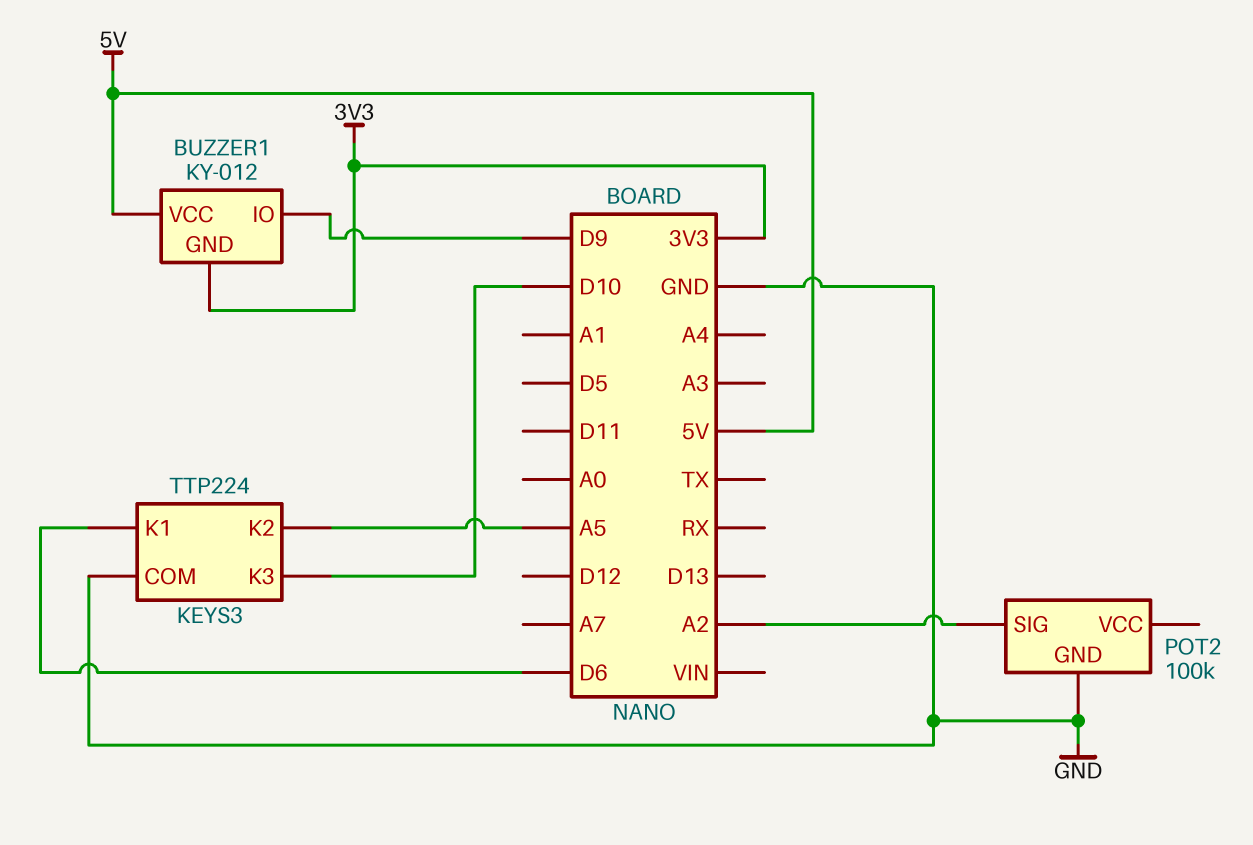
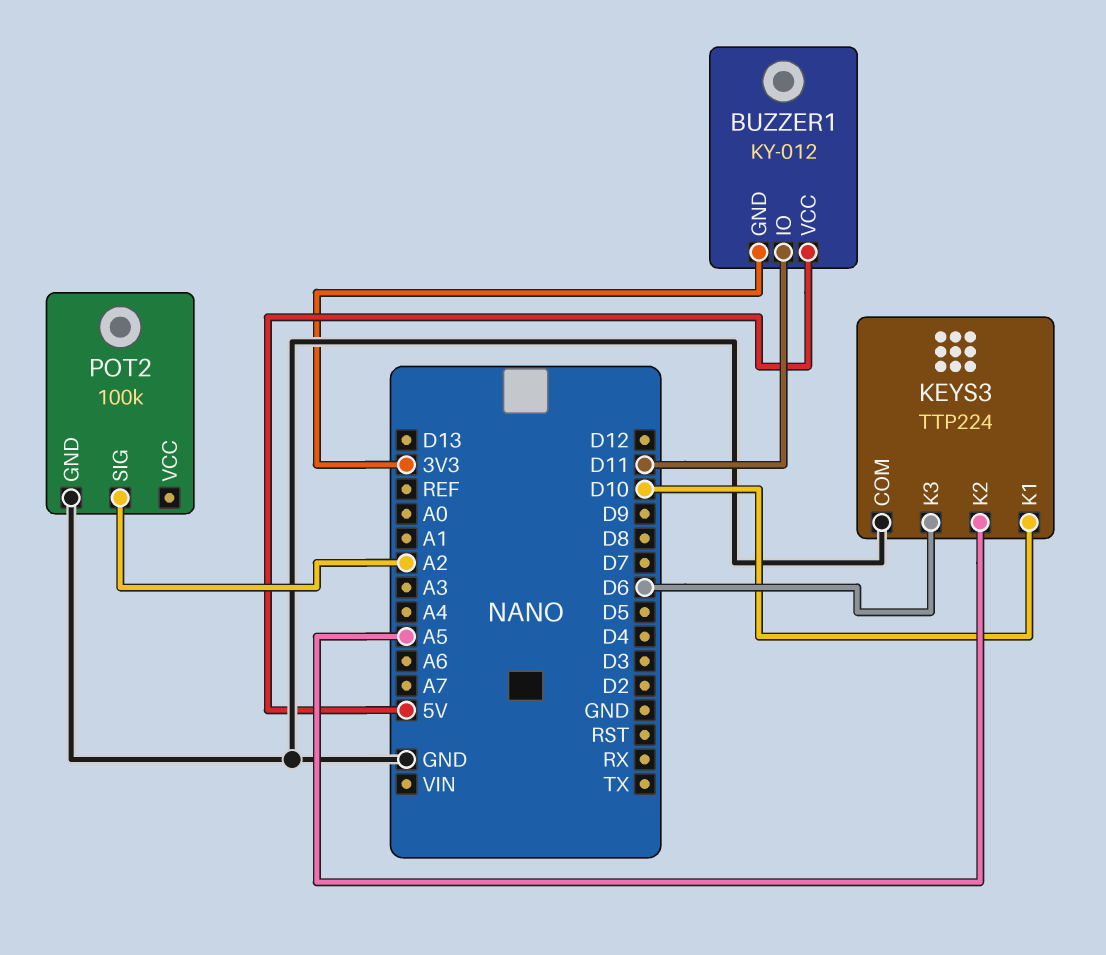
BUZZER1 pin IO: D9 -> D11
KEYS3 pin K1: D6 -> D10
KEYS3 pin K3: D10 -> D6

